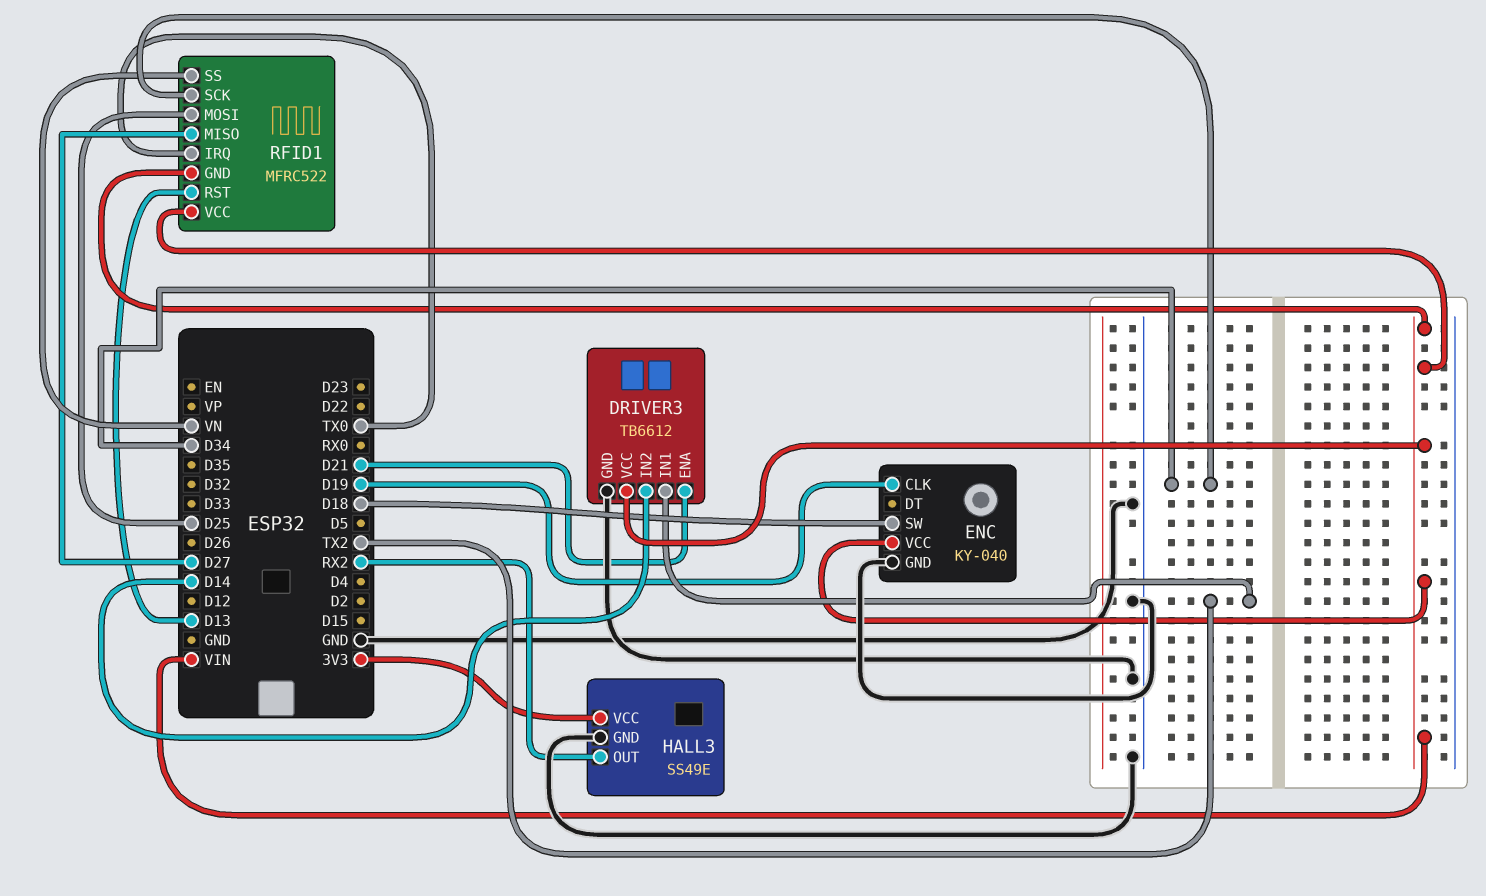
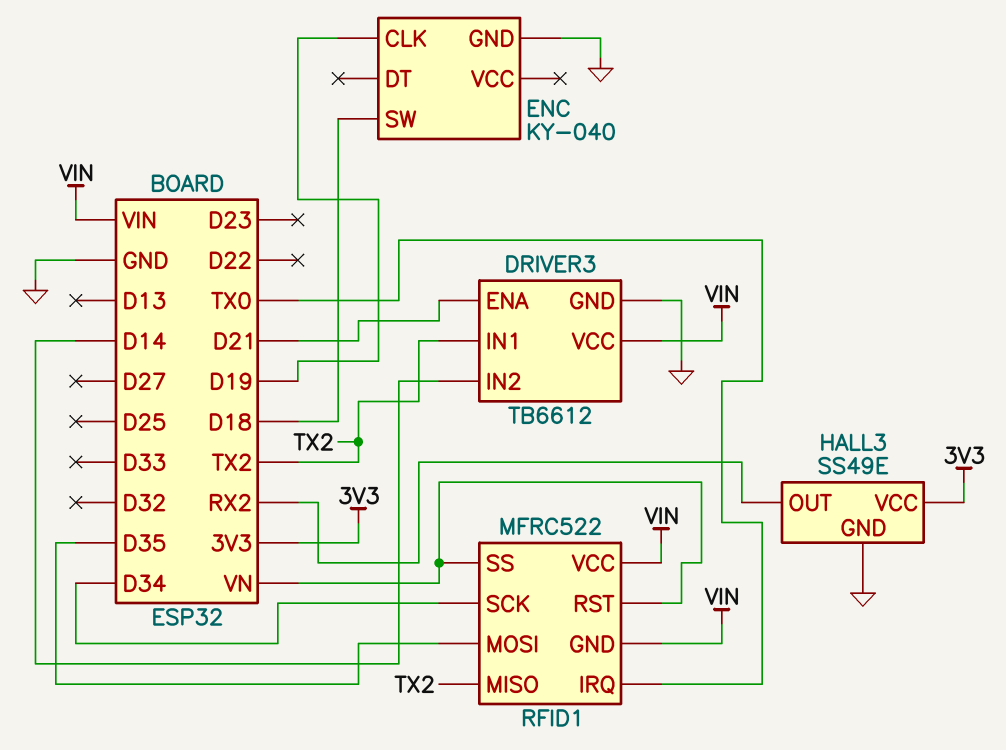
ENC pin VCC: VIN -> none
RFID1 pin MISO: D27 -> TX2
RFID1 pin MOSI: D25 -> D35
RFID1 pin RST: D13 -> VN

